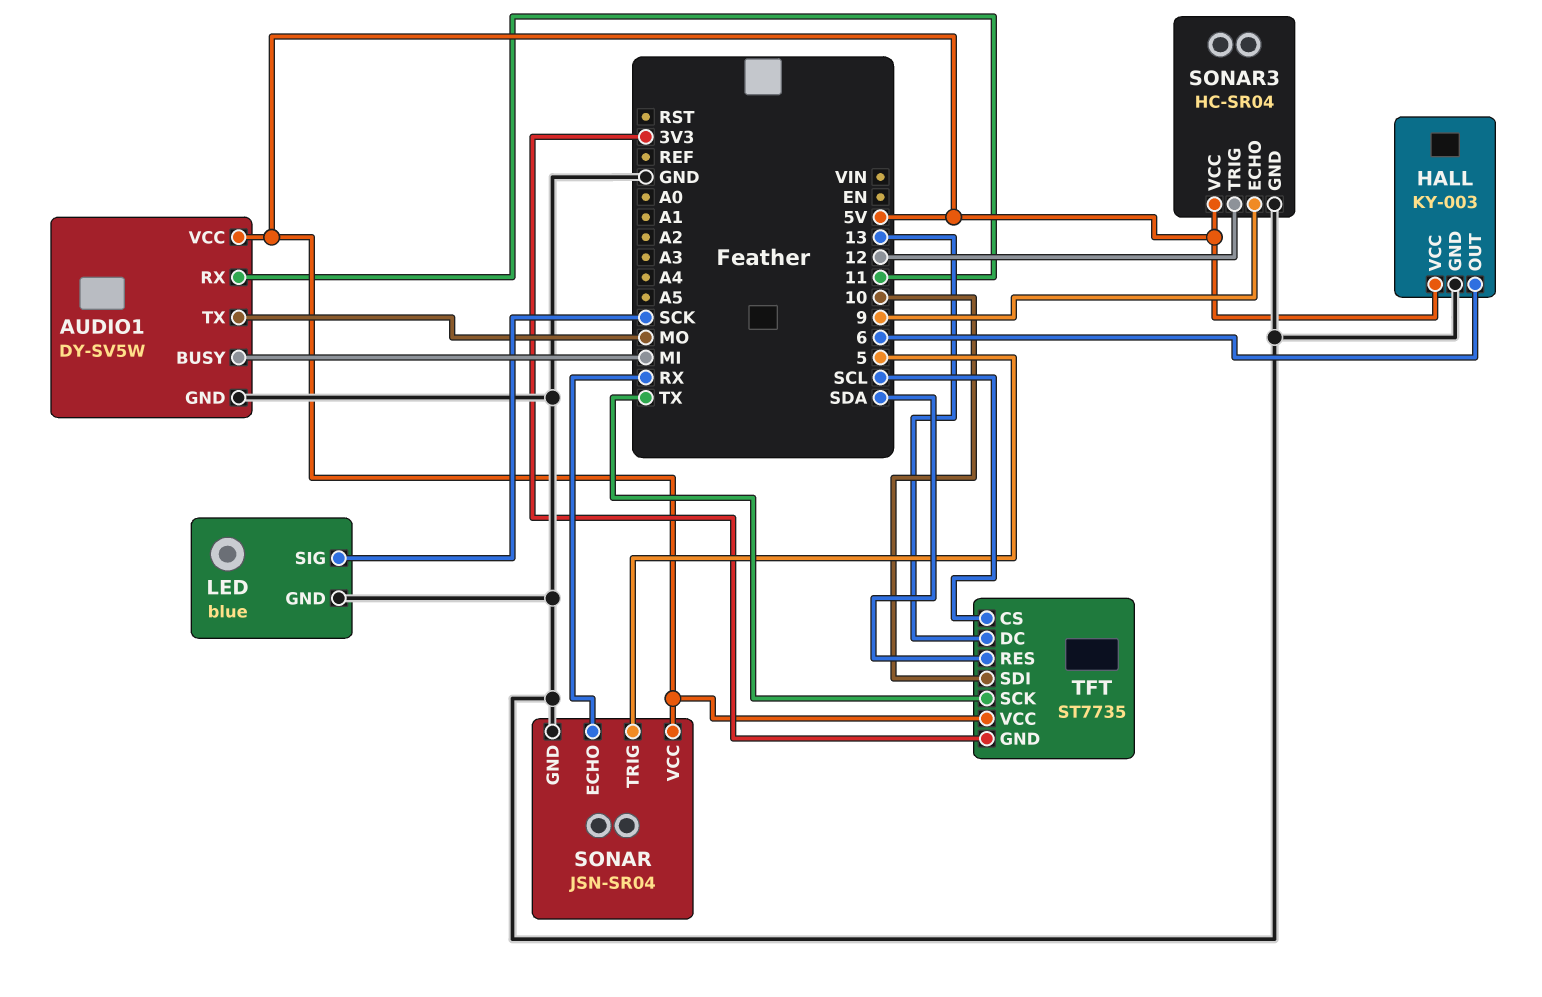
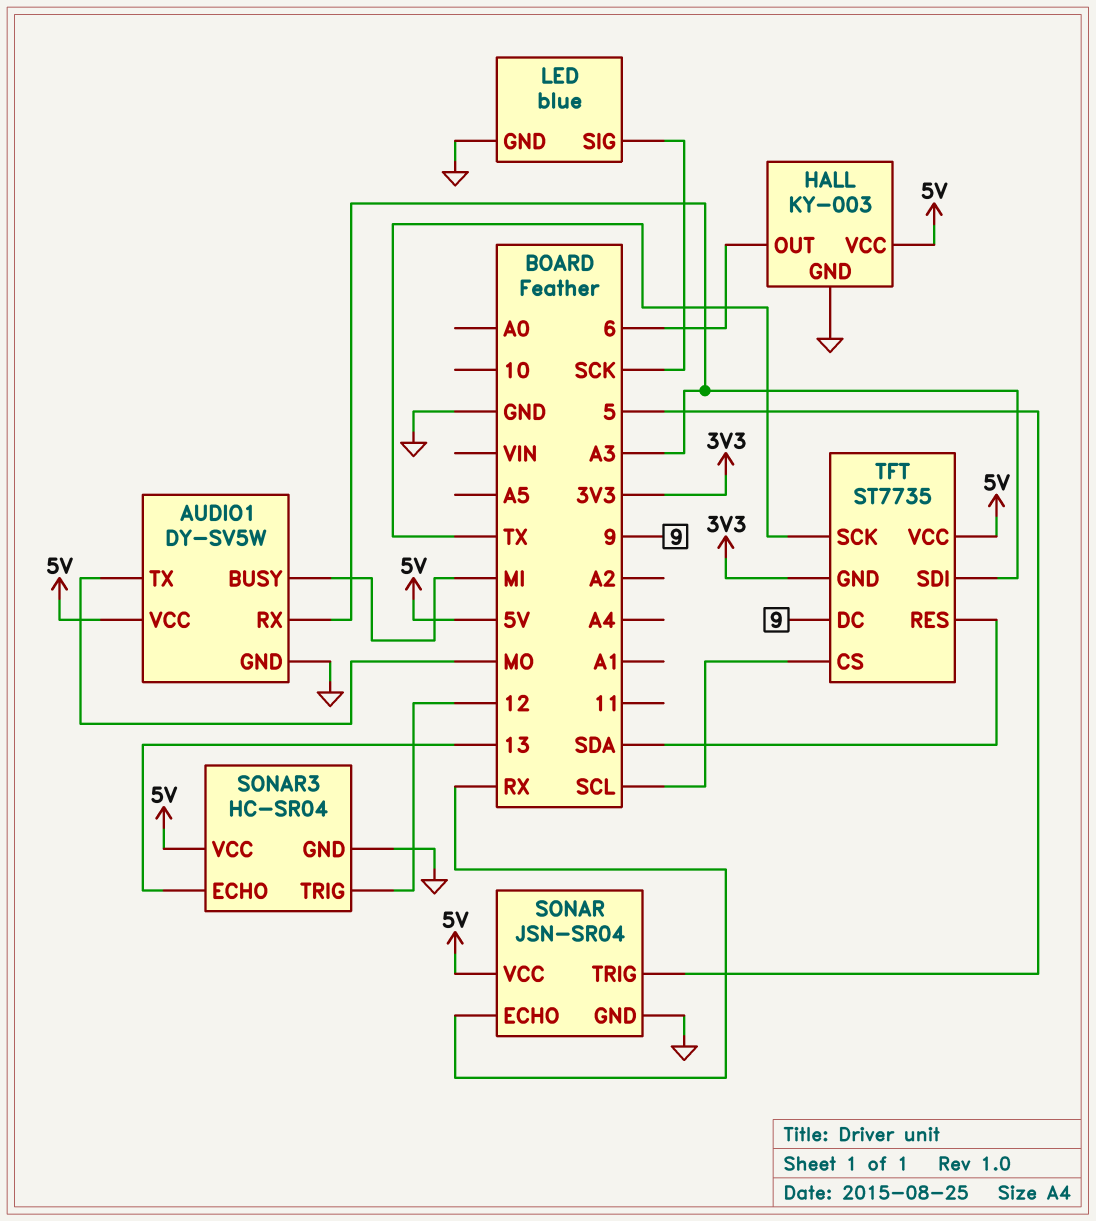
AUDIO1 pin RX: 11 -> A3
SONAR3 pin ECHO: 9 -> 13
TFT pin DC: 13 -> 9
TFT pin SDI: 10 -> A3

